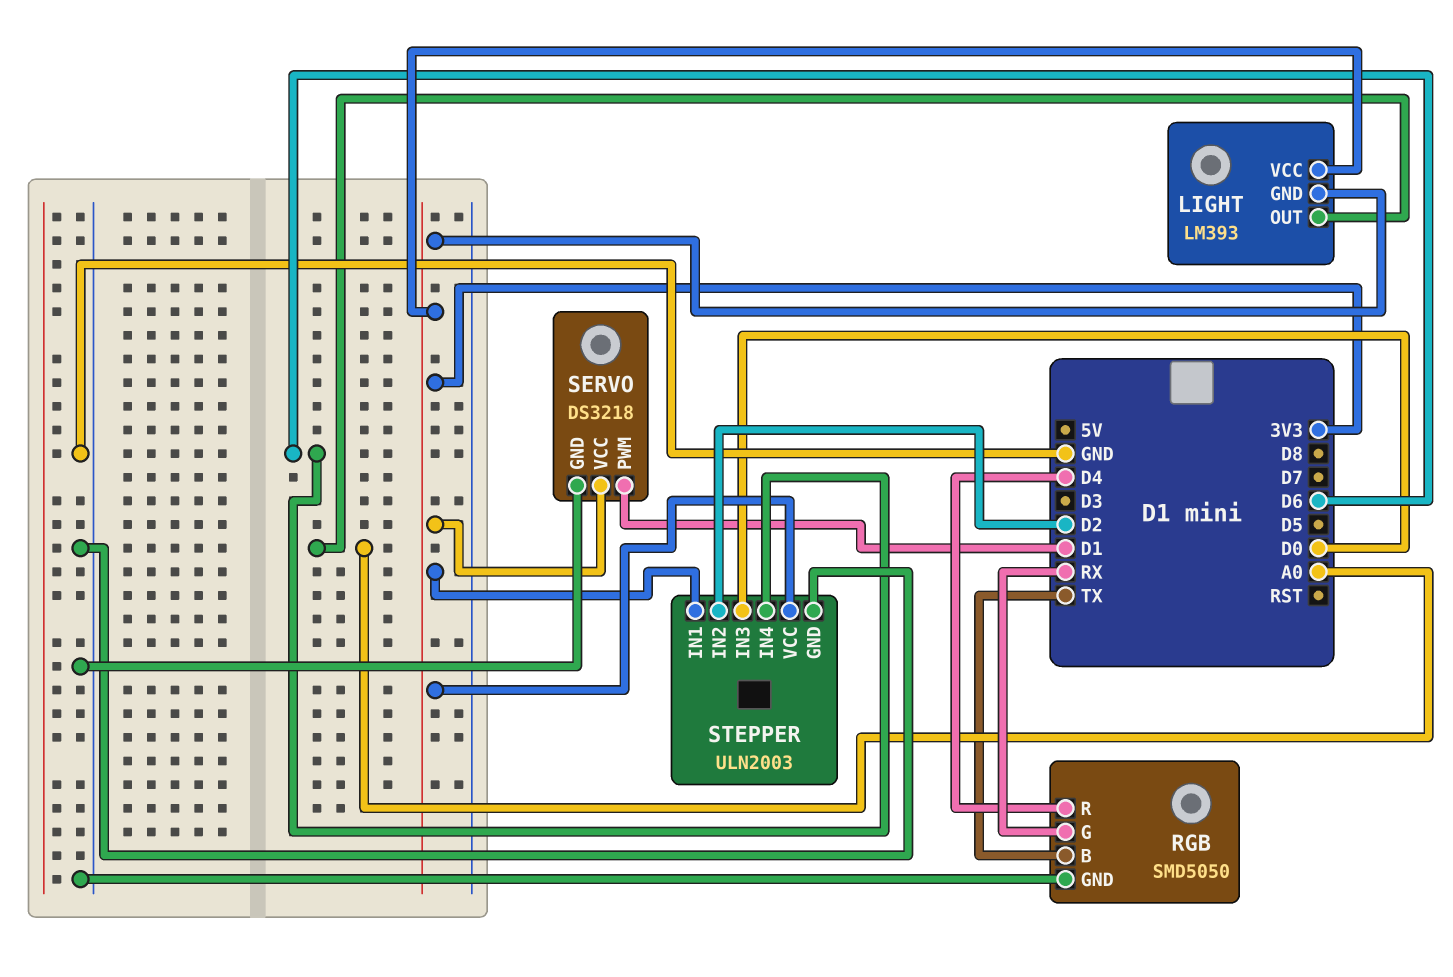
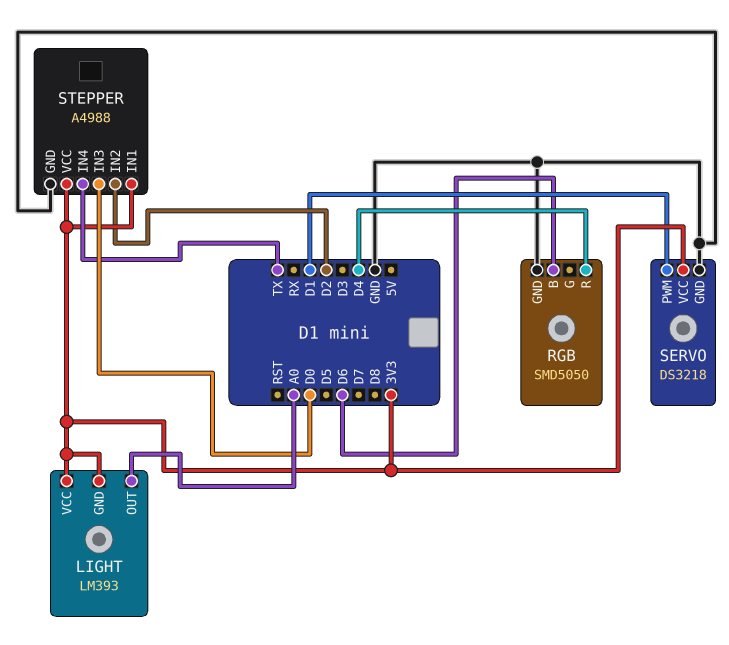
RGB pin B: TX -> D6
RGB pin G: RX -> none
STEPPER: ULN2003 -> A4988
STEPPER pin IN4: D6 -> TX

